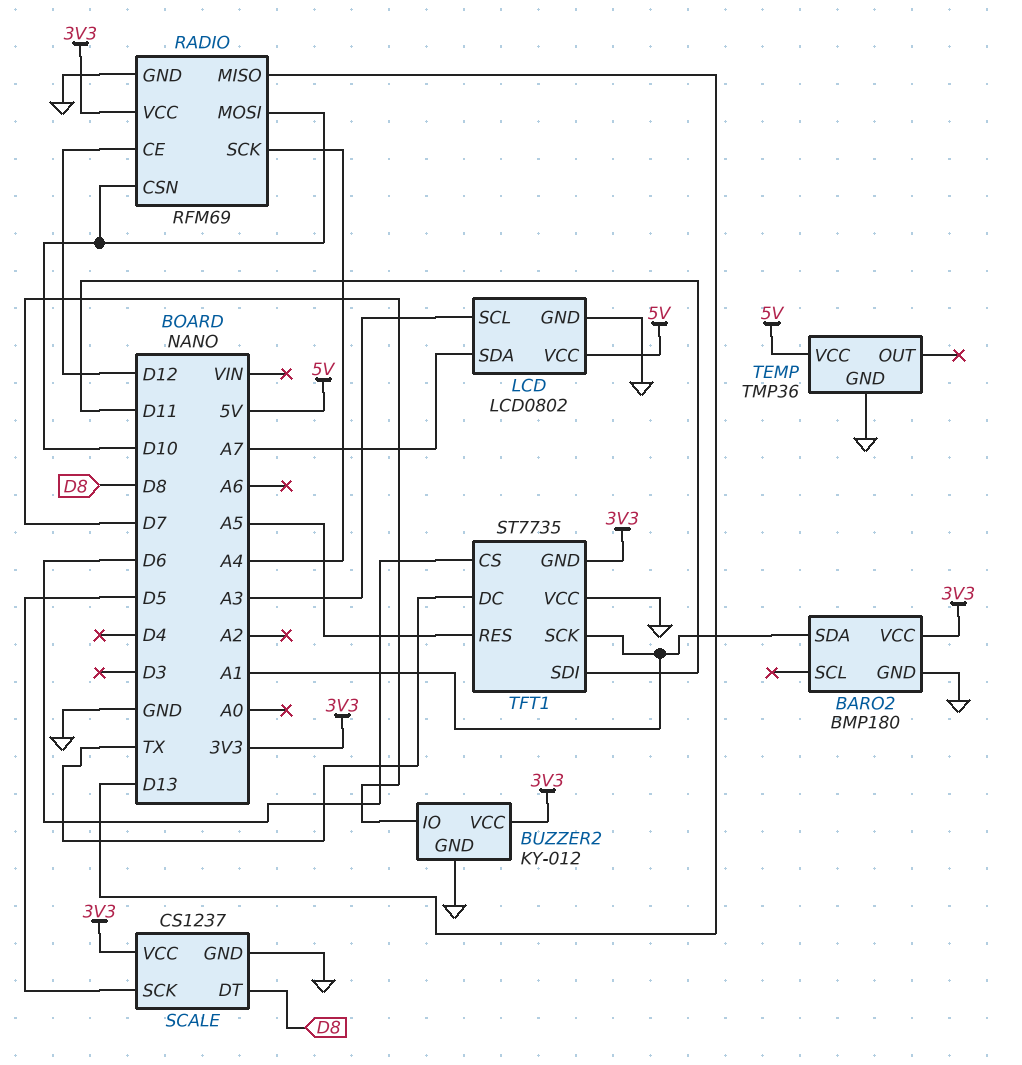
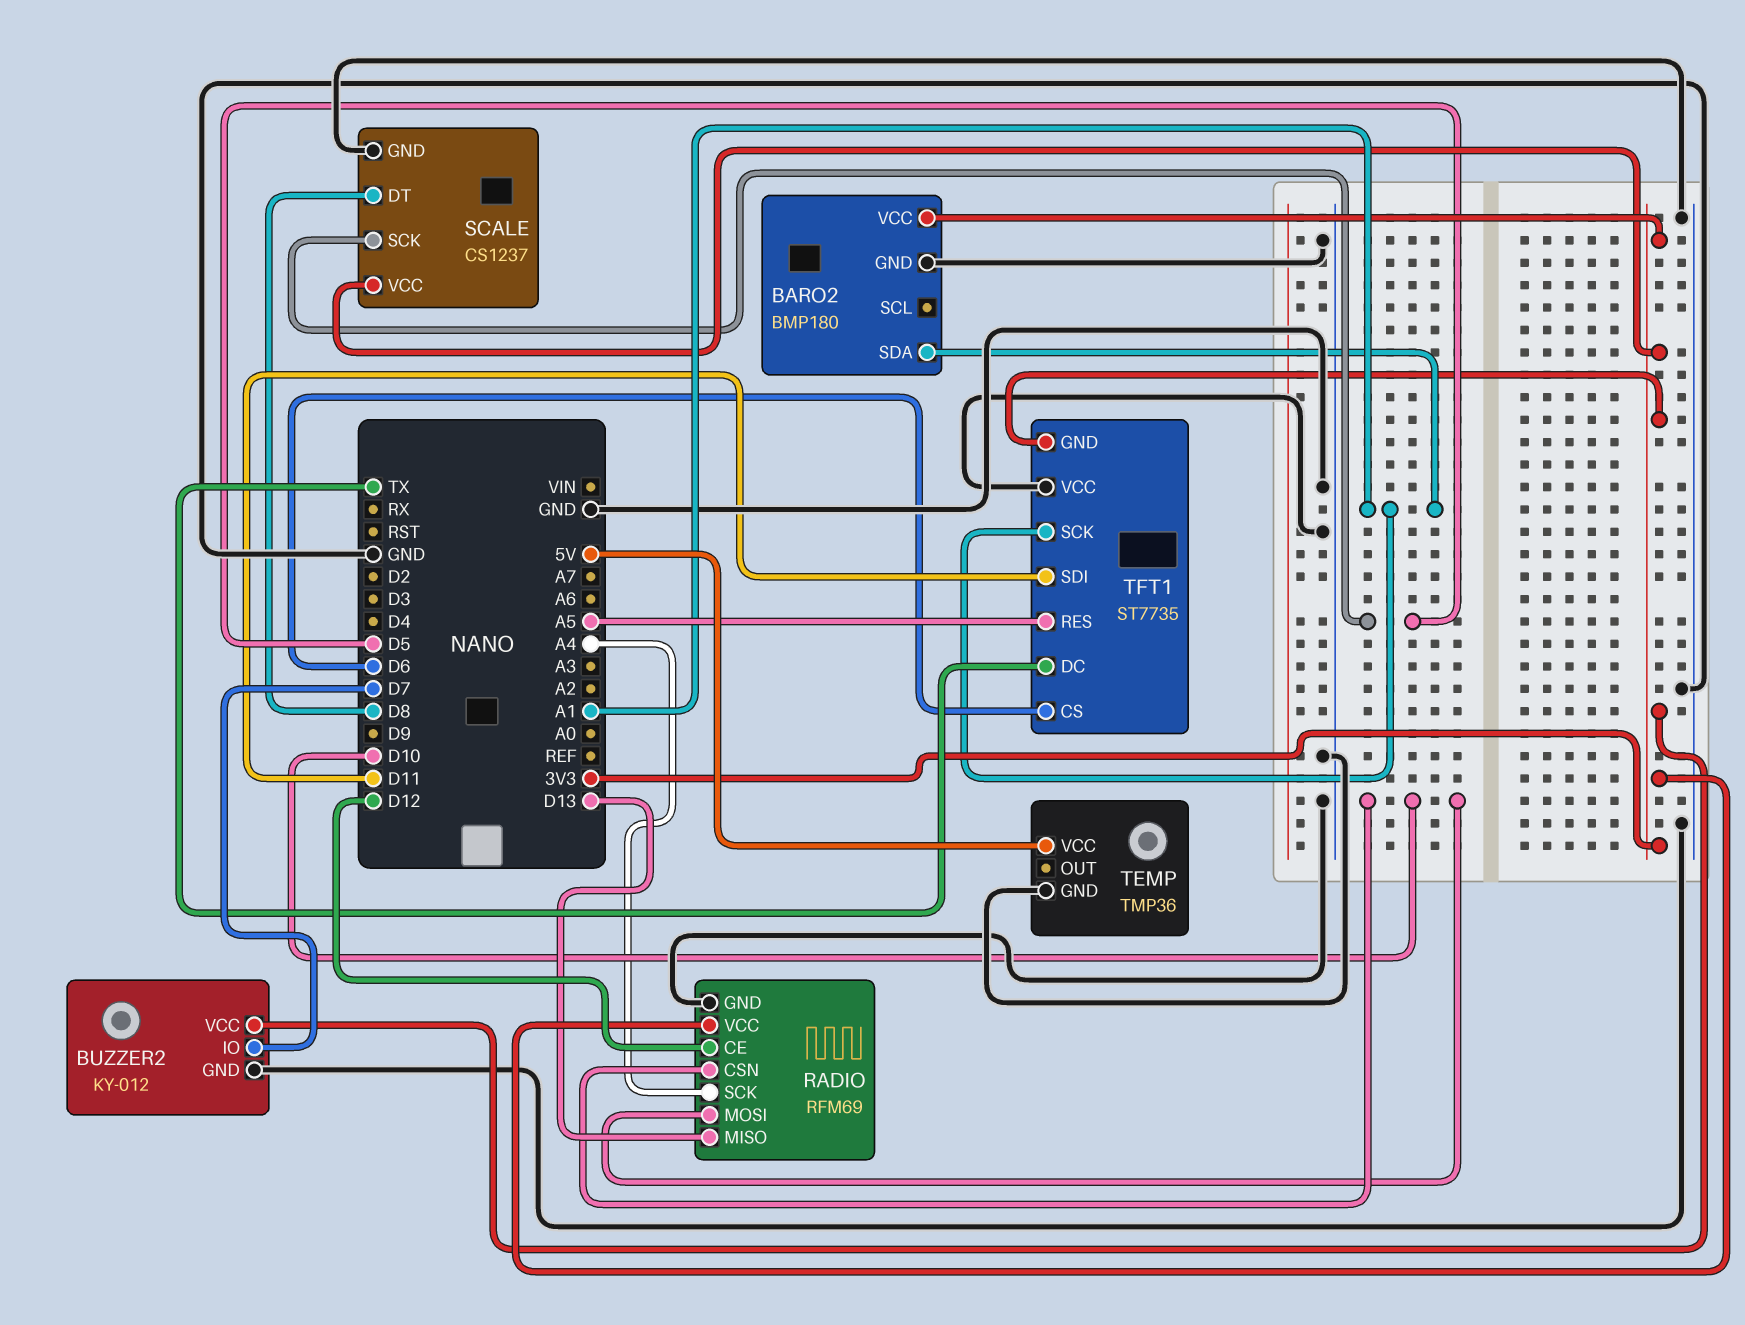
LCD: LCD0802 -> none
LCD pin GND: GND -> none
LCD pin SCL: A3 -> none
LCD pin SDA: A7 -> none
LCD pin VCC: 5V -> none

